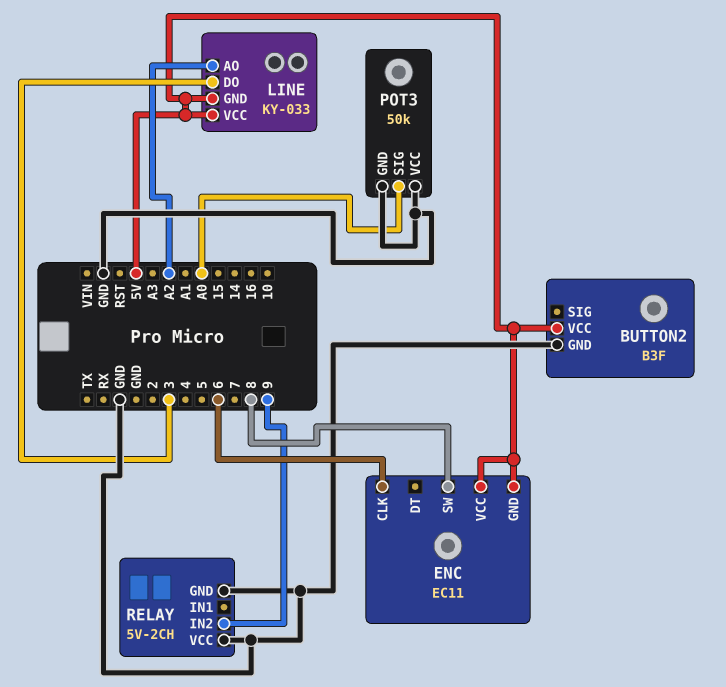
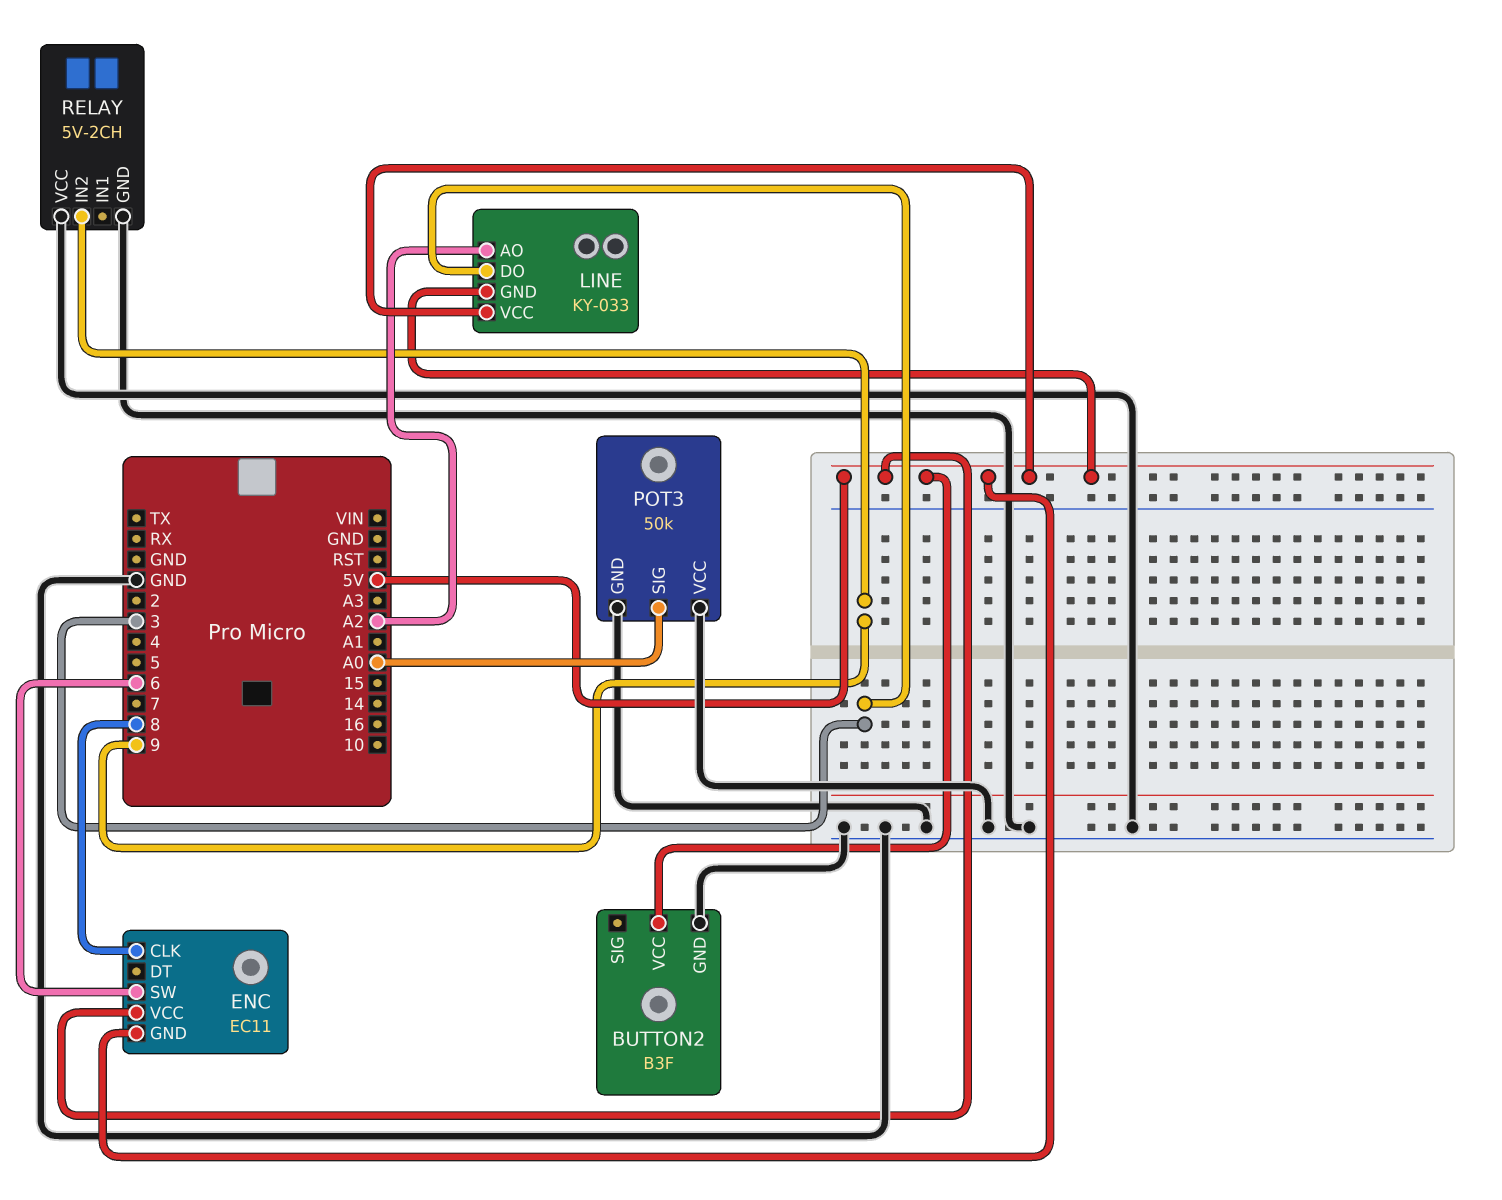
ENC pin CLK: 6 -> 8
ENC pin SW: 8 -> 6

